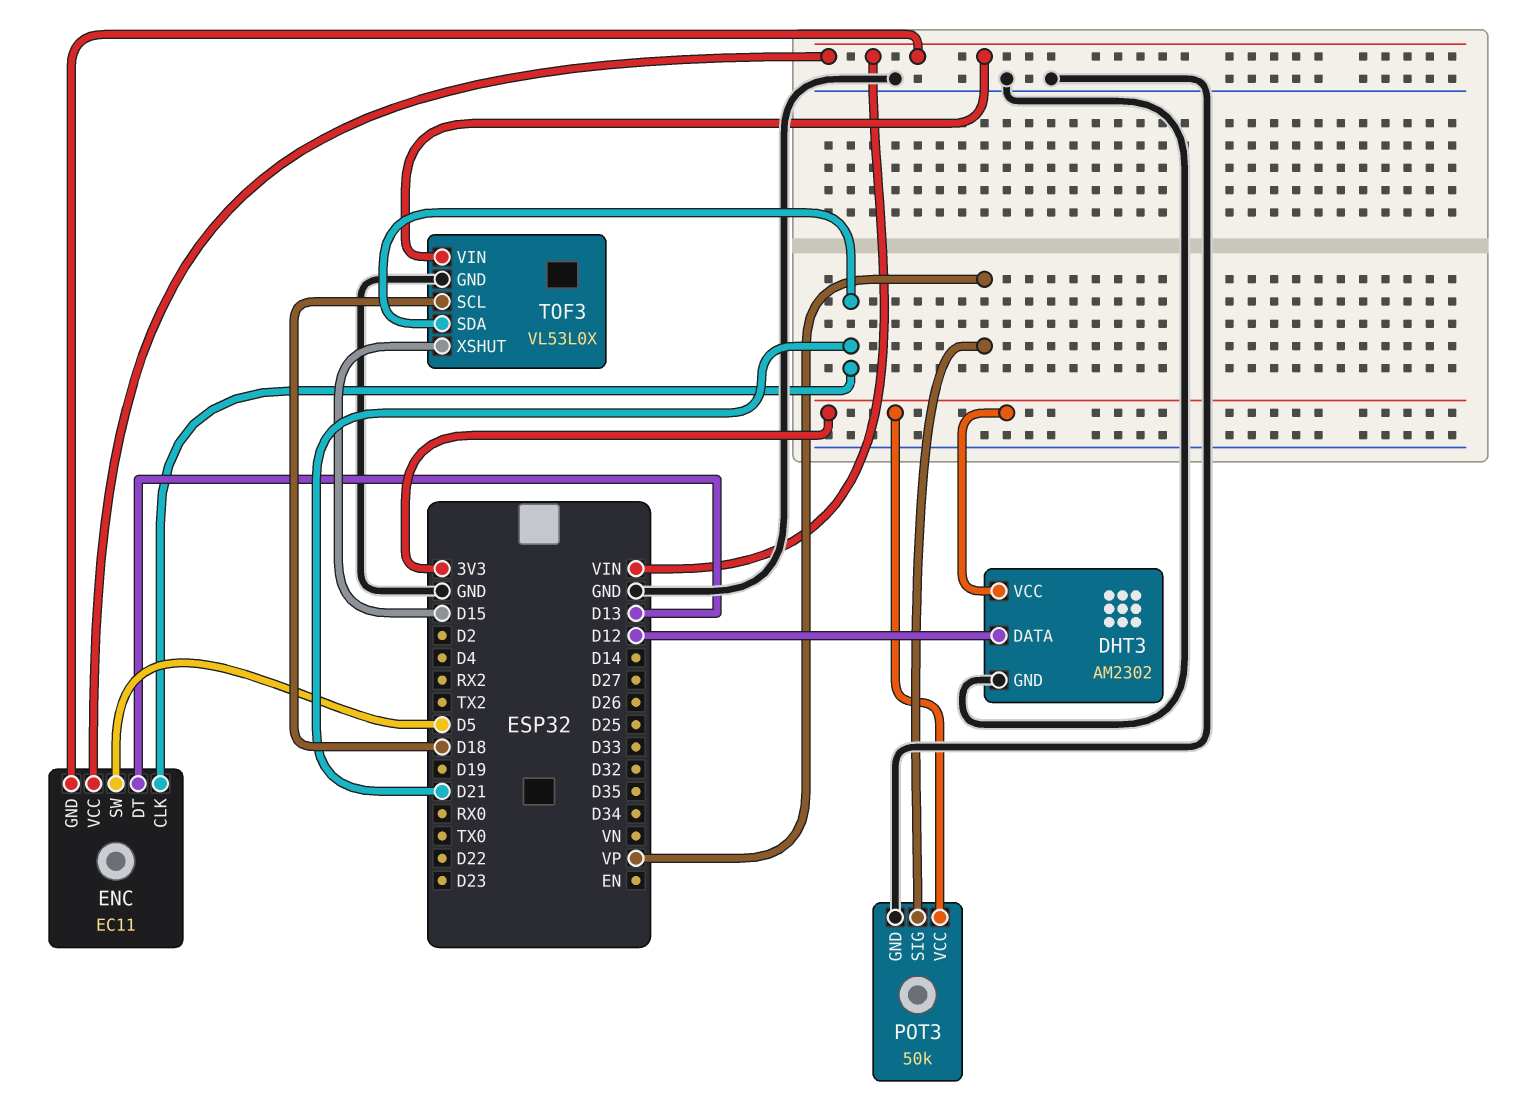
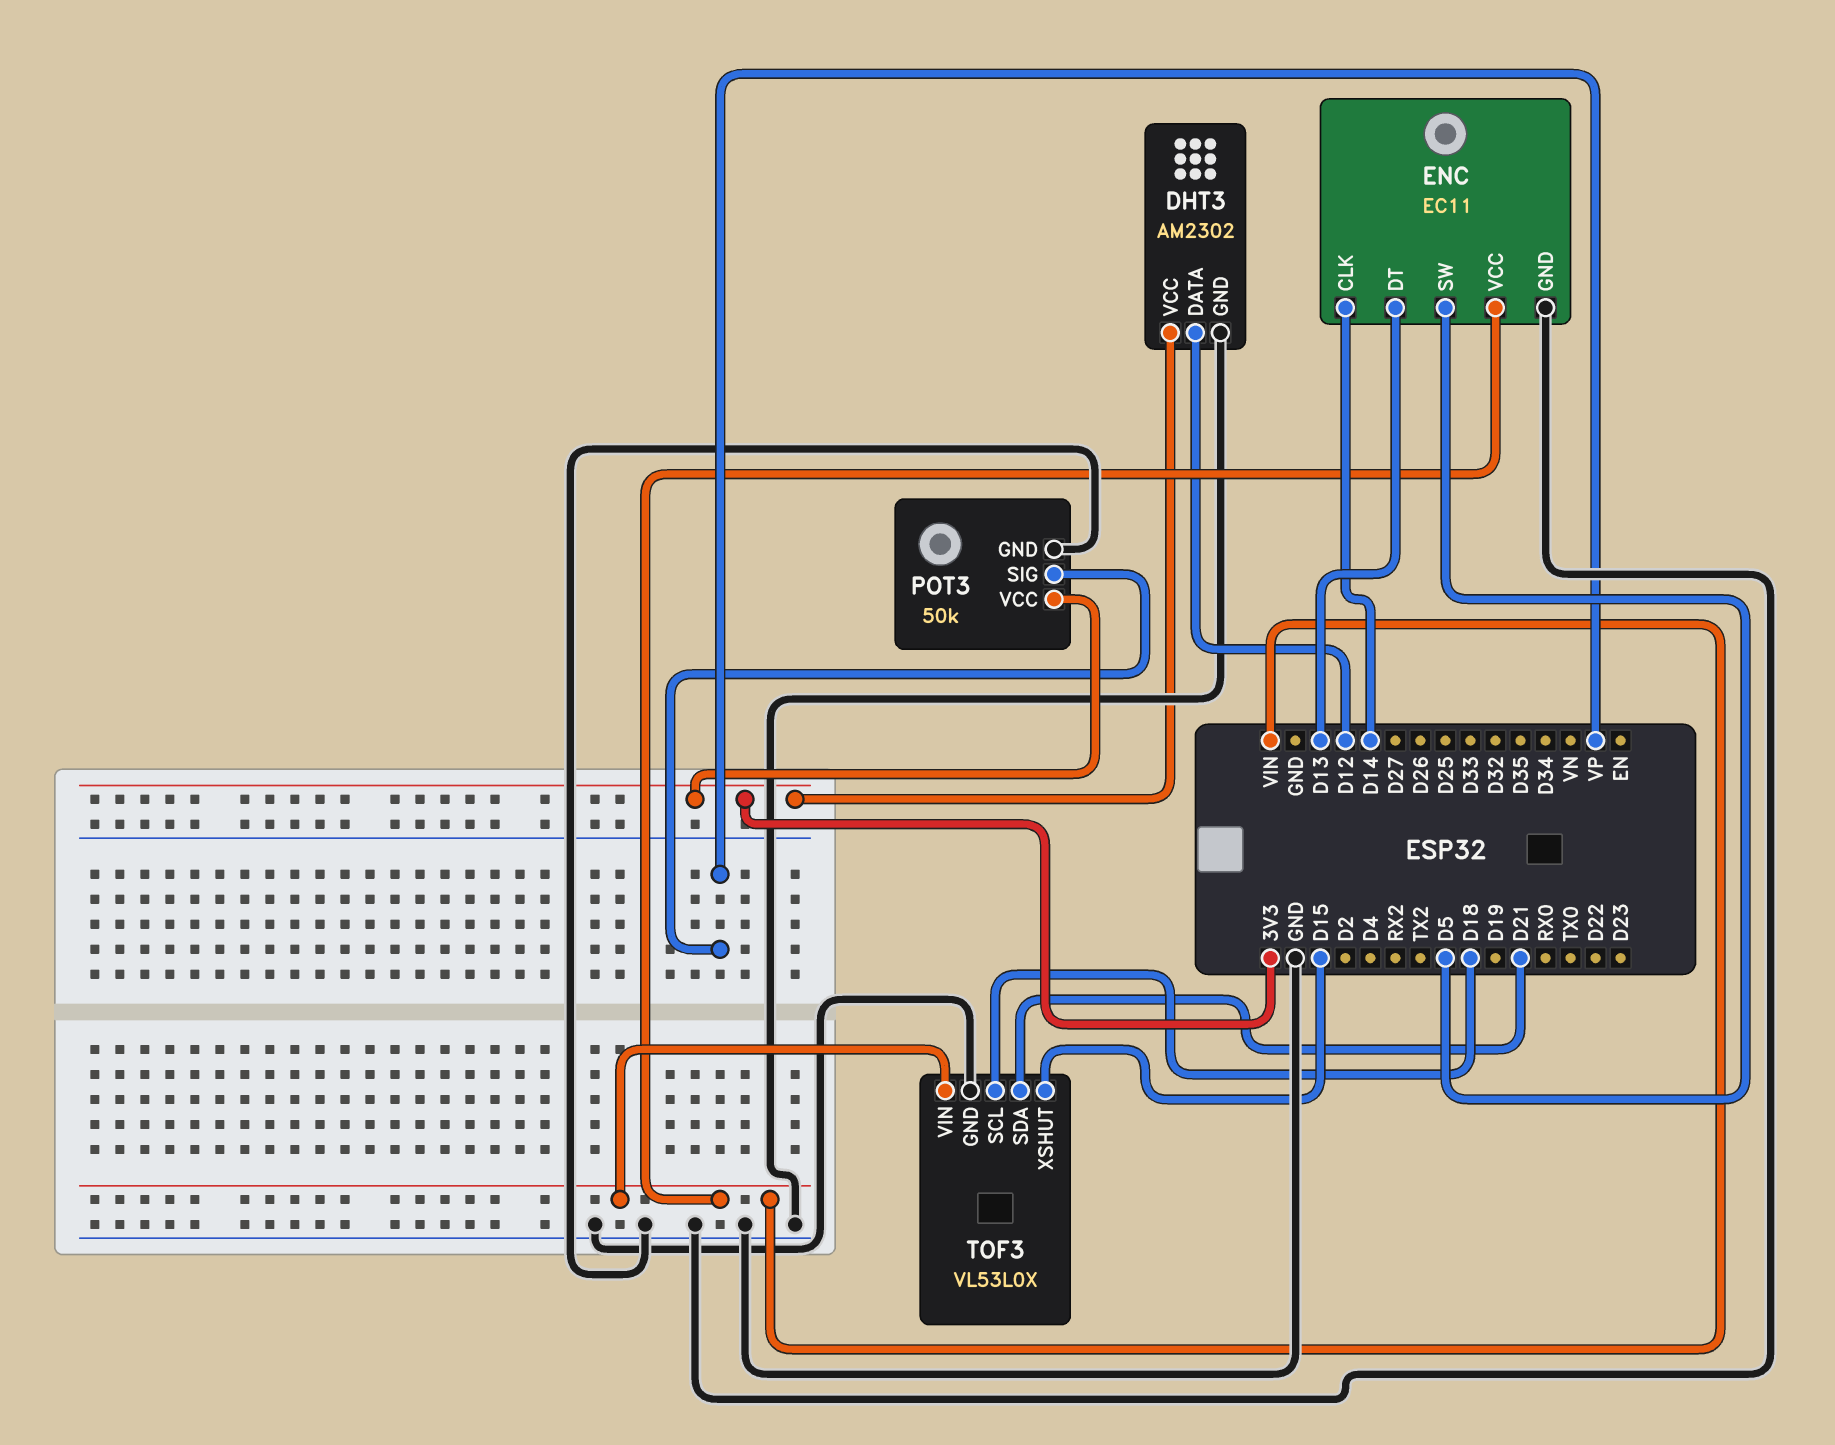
ENC pin CLK: D21 -> D14
ENC pin GND: VIN -> GND

